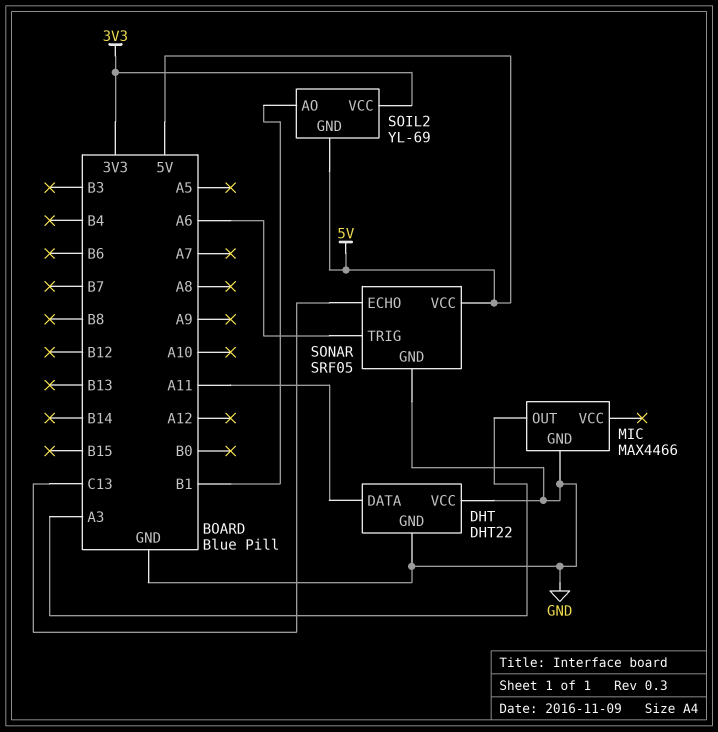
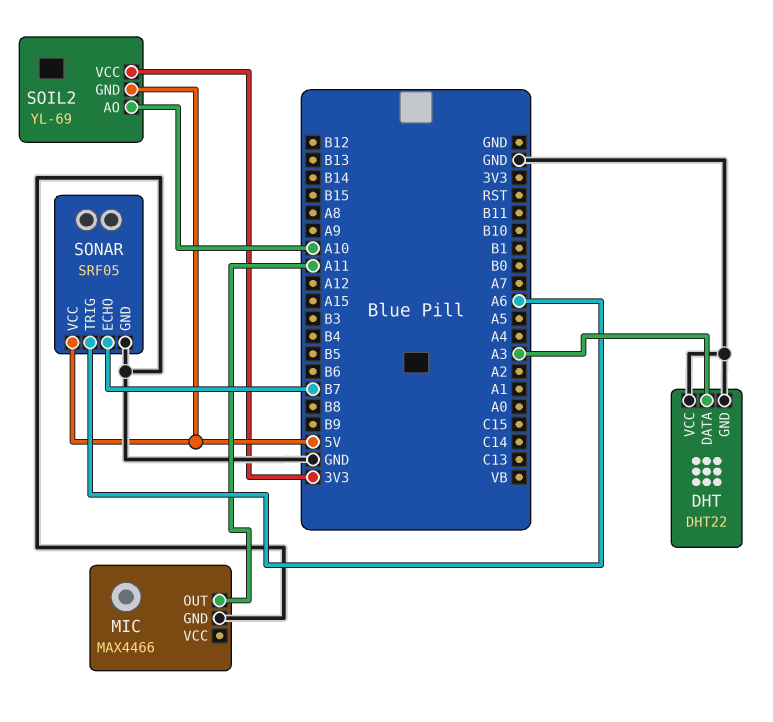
DHT pin DATA: A11 -> A3
MIC pin OUT: A3 -> A11
SOIL2 pin AO: B1 -> A10
SONAR pin ECHO: C13 -> B7

